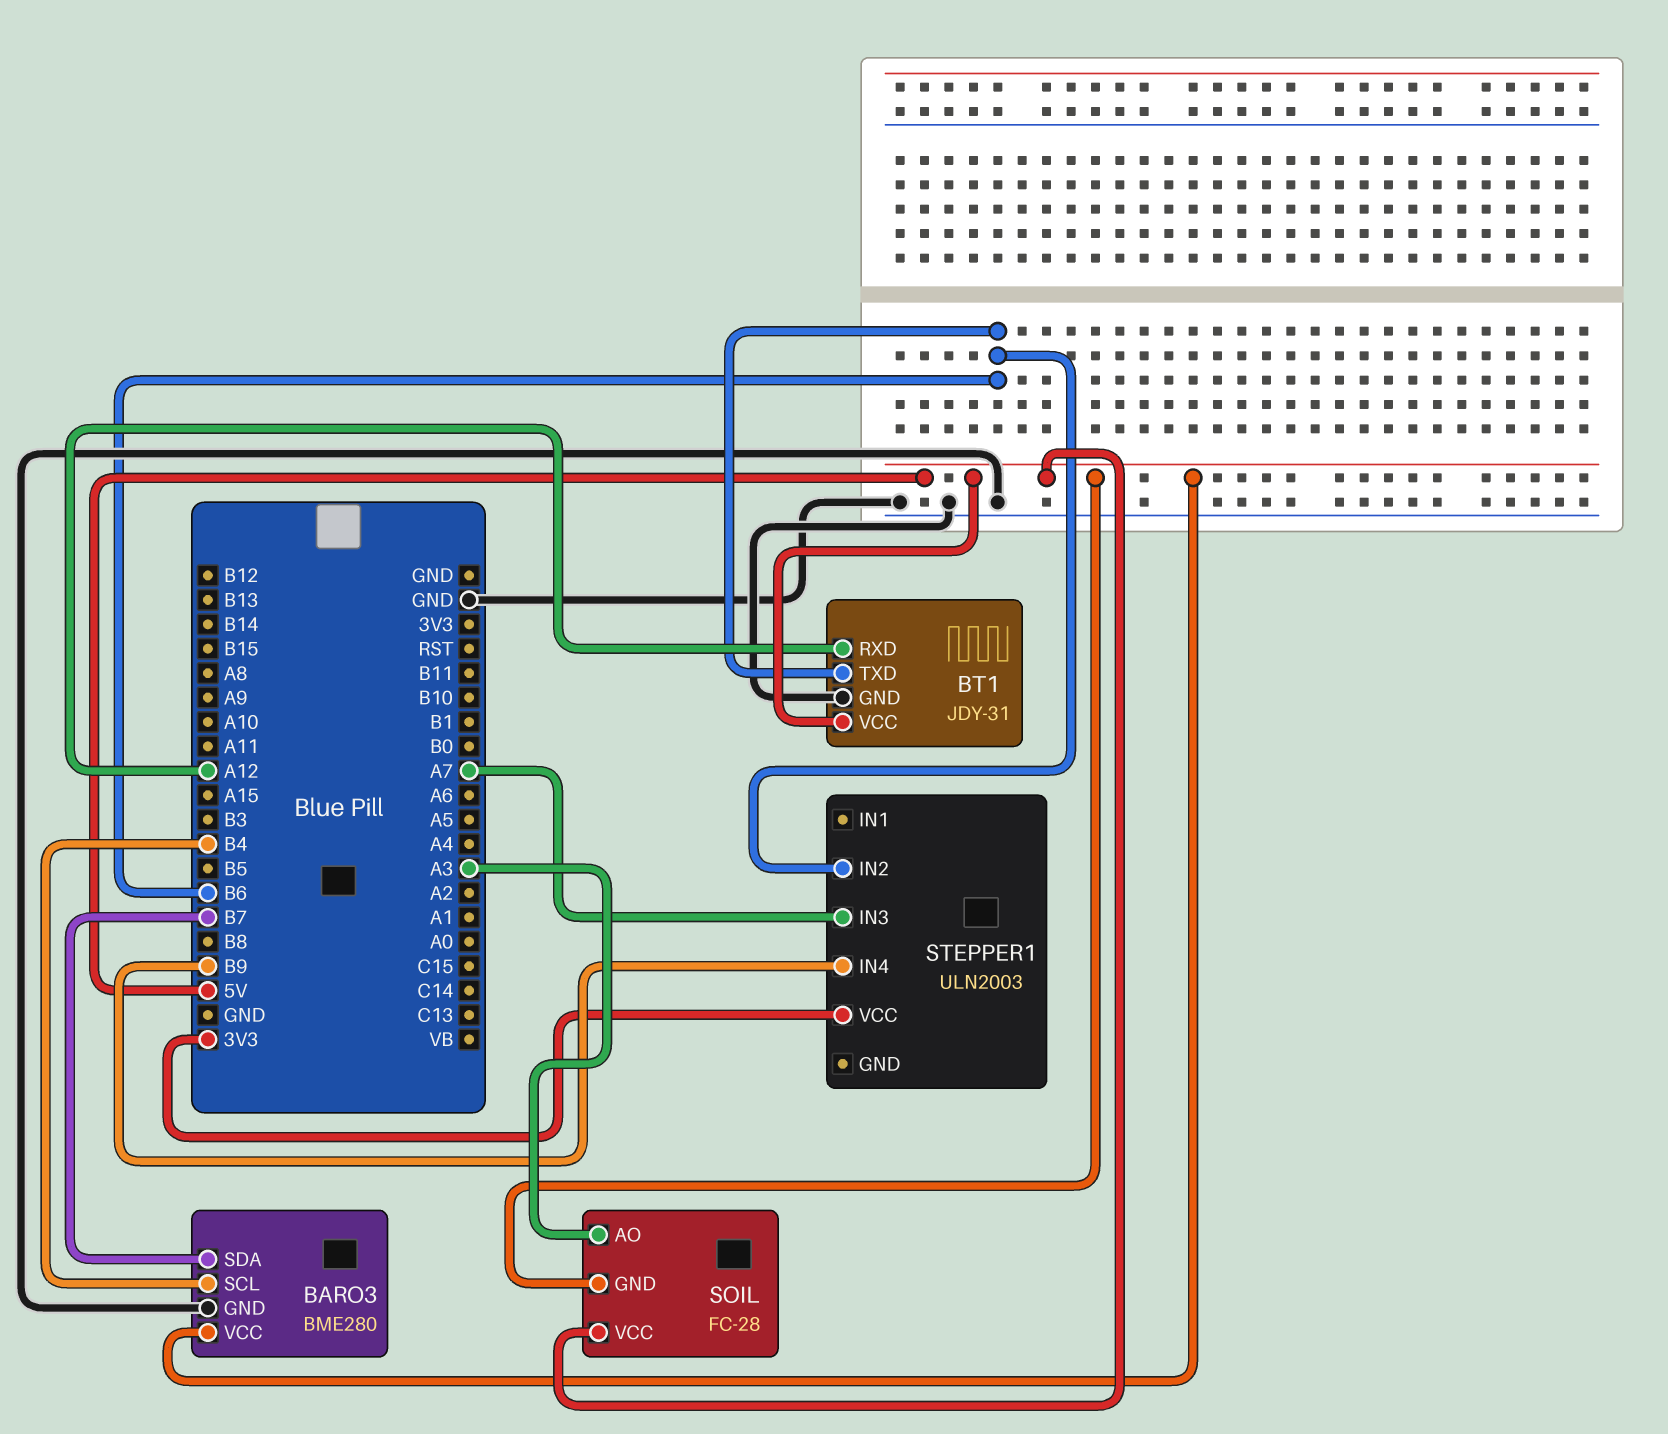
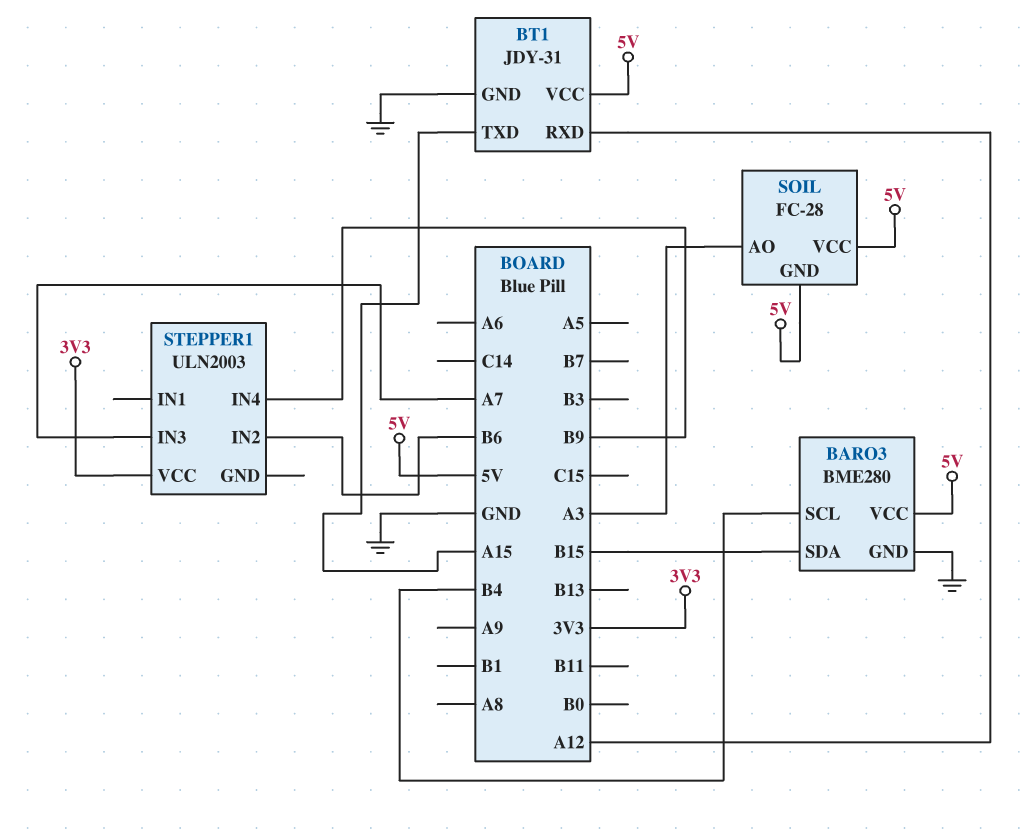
BARO3 pin SDA: B7 -> B15
BT1 pin TXD: B6 -> A15

